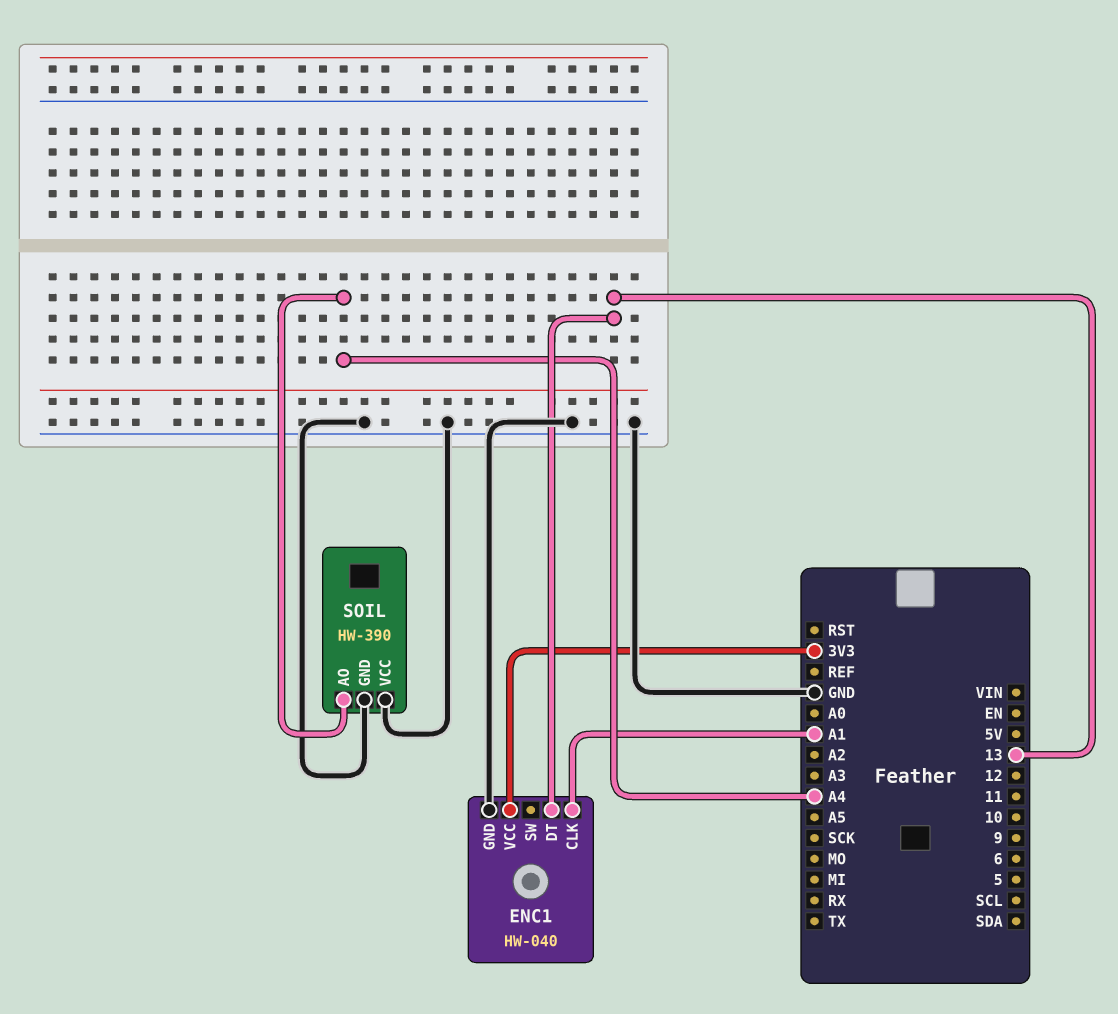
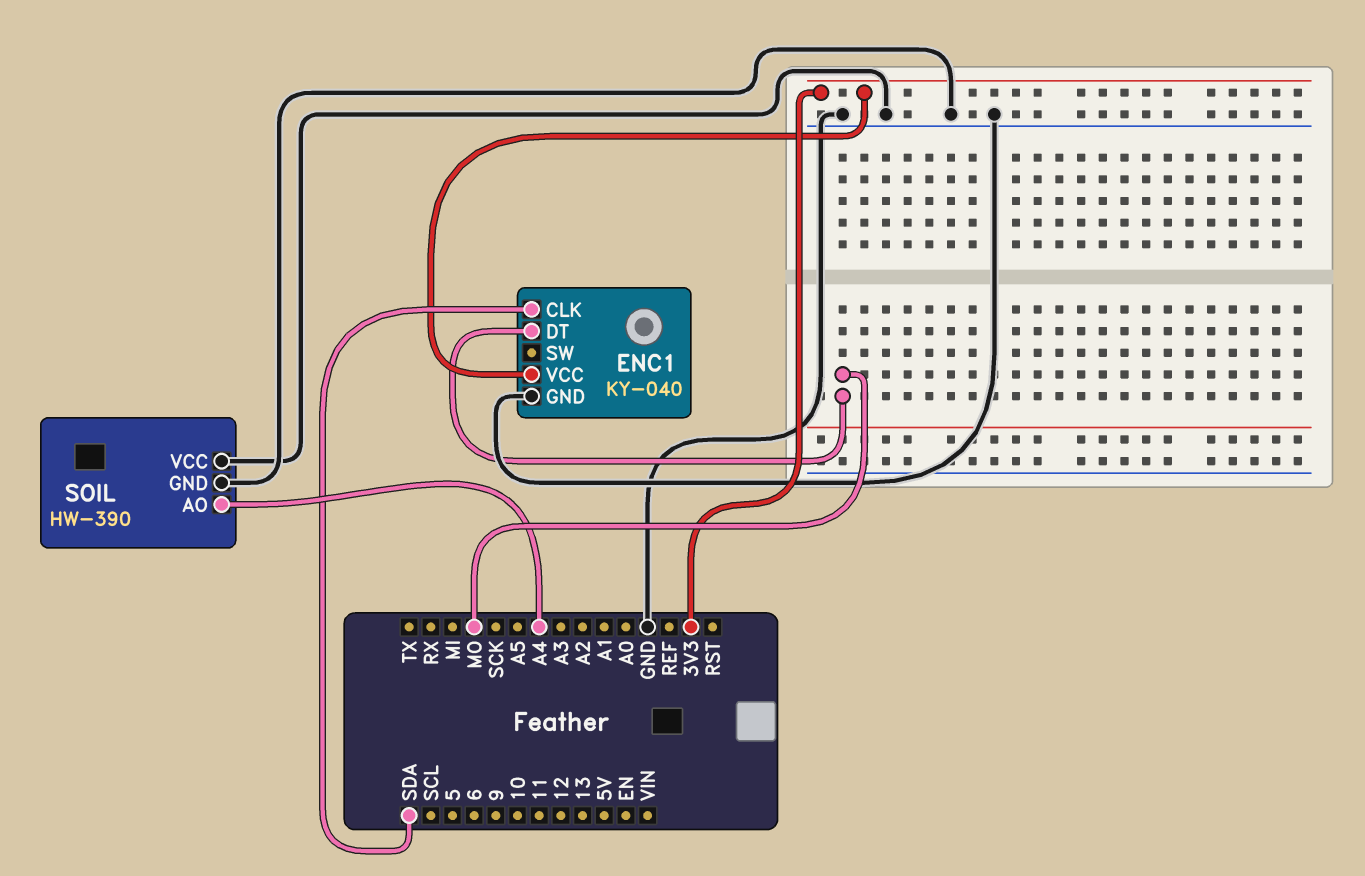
ENC1: HW-040 -> KY-040
ENC1 pin CLK: A1 -> SDA
ENC1 pin DT: 13 -> MO

